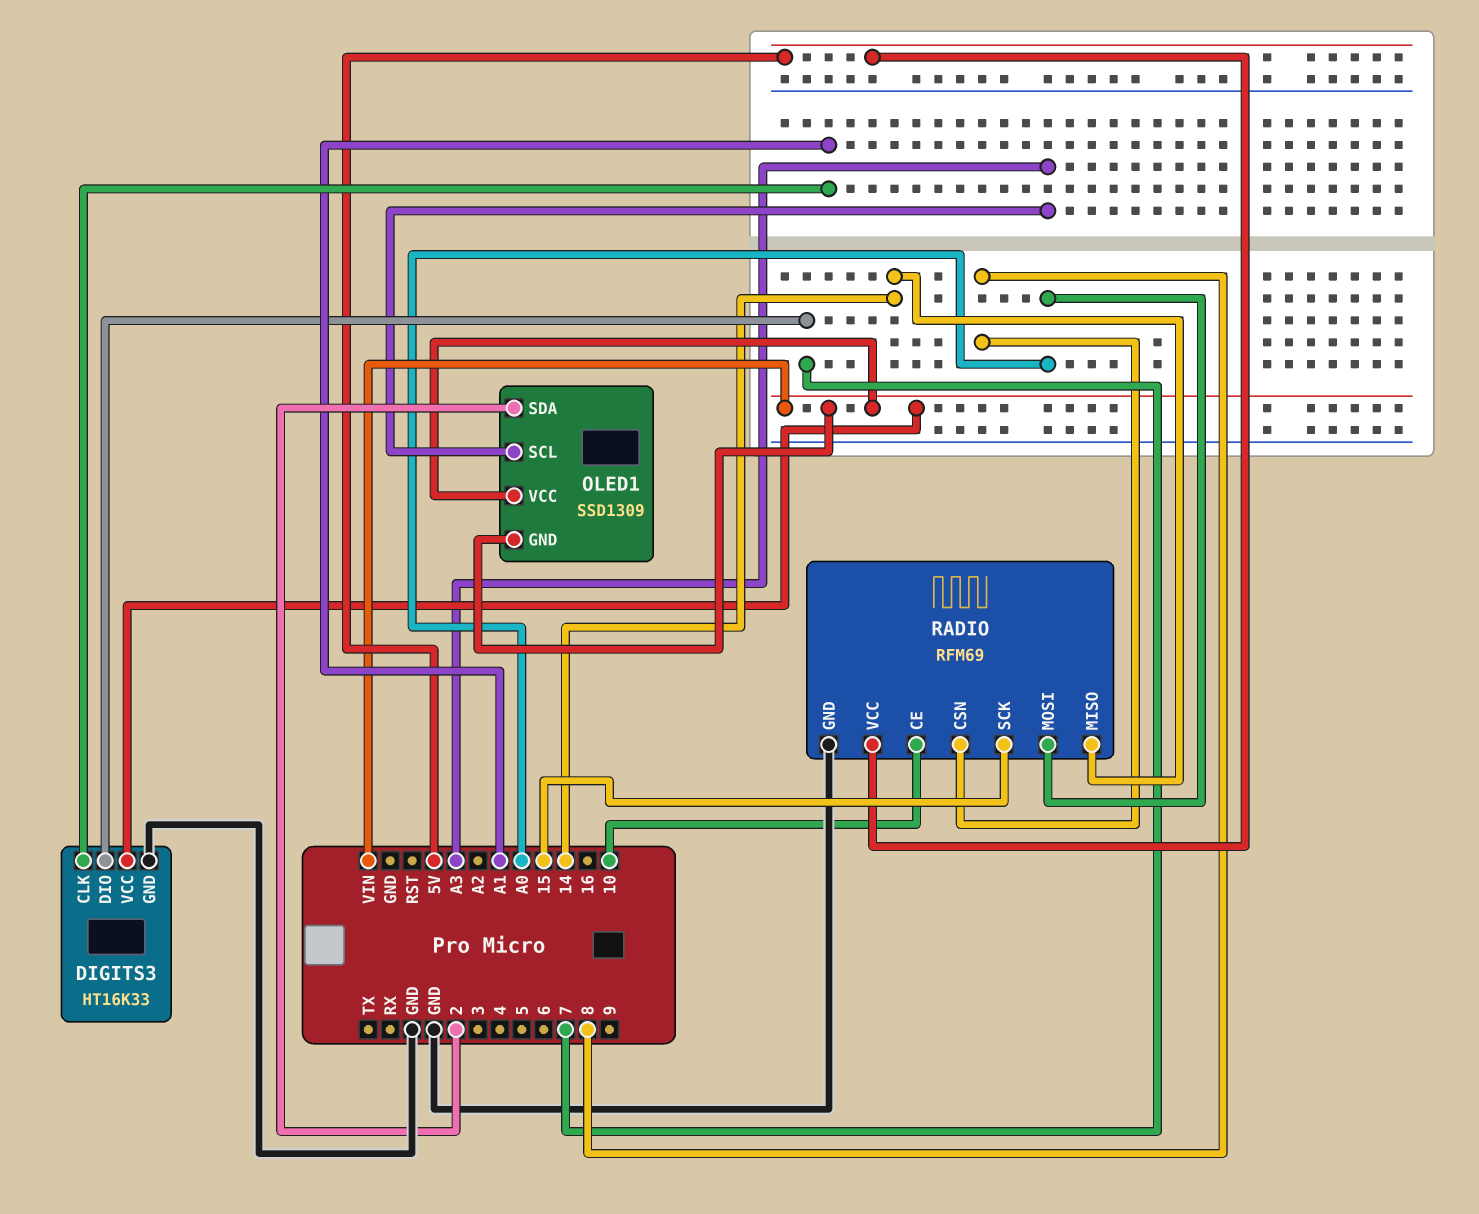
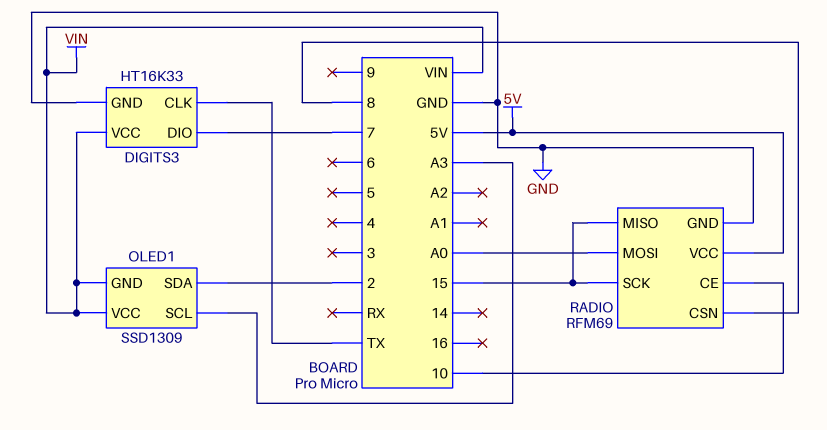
DIGITS3 pin CLK: A1 -> TX
RADIO pin MISO: 14 -> 15

